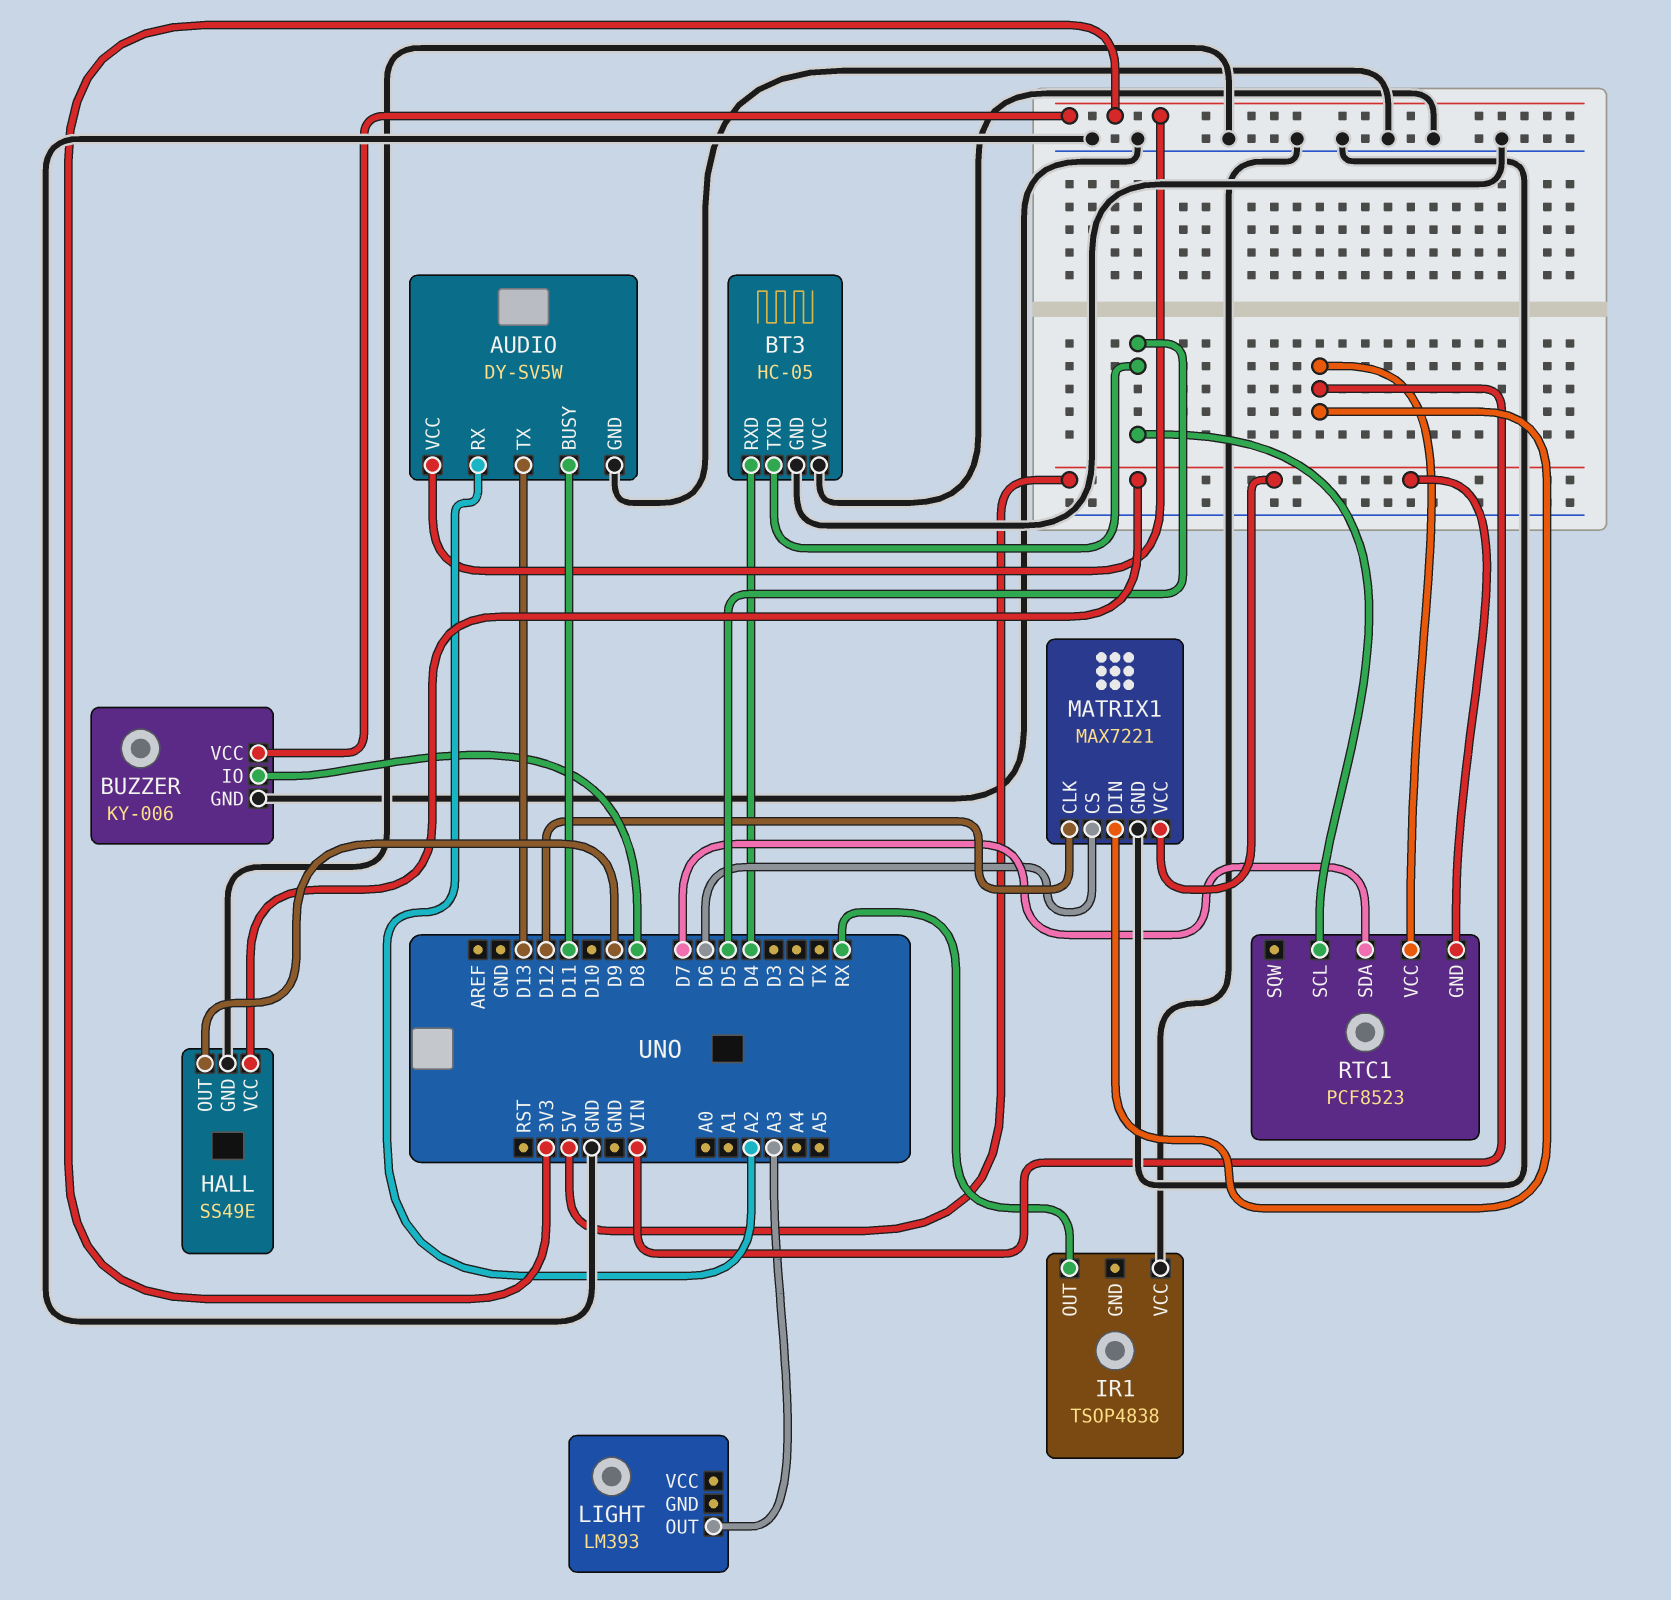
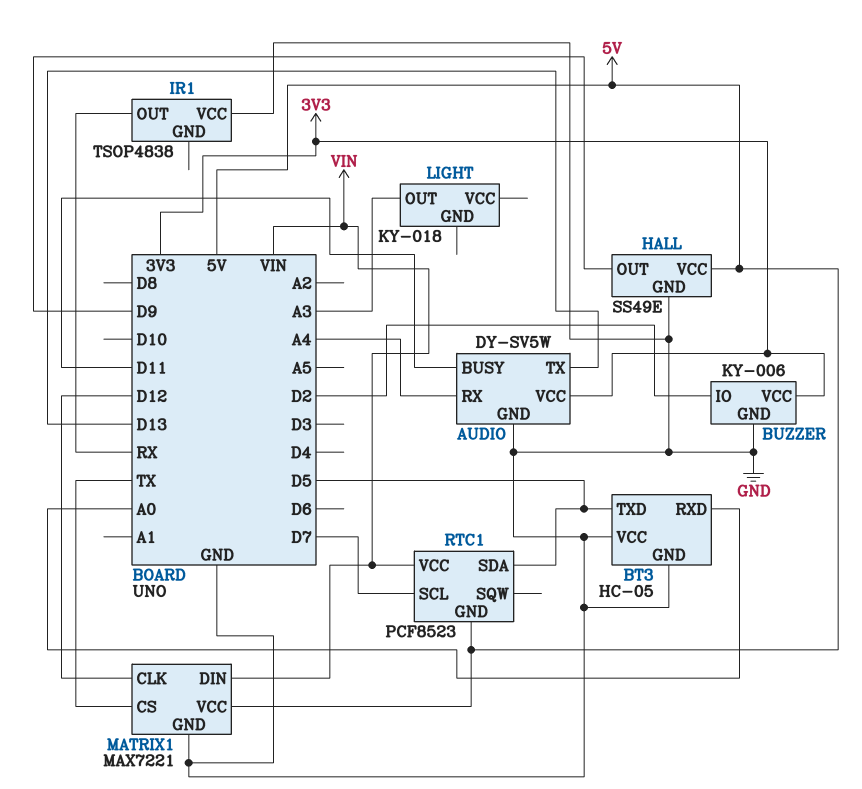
AUDIO pin RX: A2 -> A4
BT3 pin RXD: D4 -> A0
BUZZER pin IO: D8 -> D2
LIGHT: LM393 -> KY-018
MATRIX1 pin CS: D6 -> TX
RTC1 pin SCL: D5 -> D7
RTC1 pin SDA: D7 -> D5

